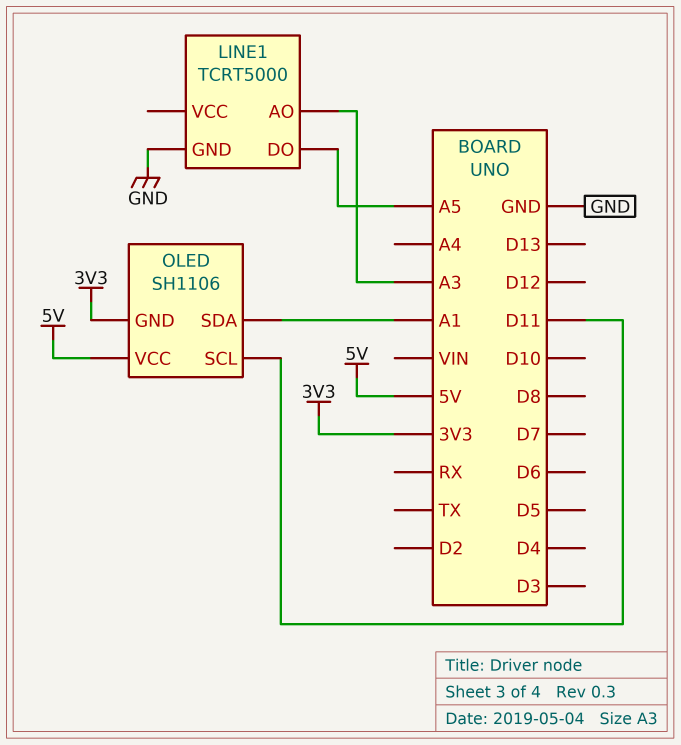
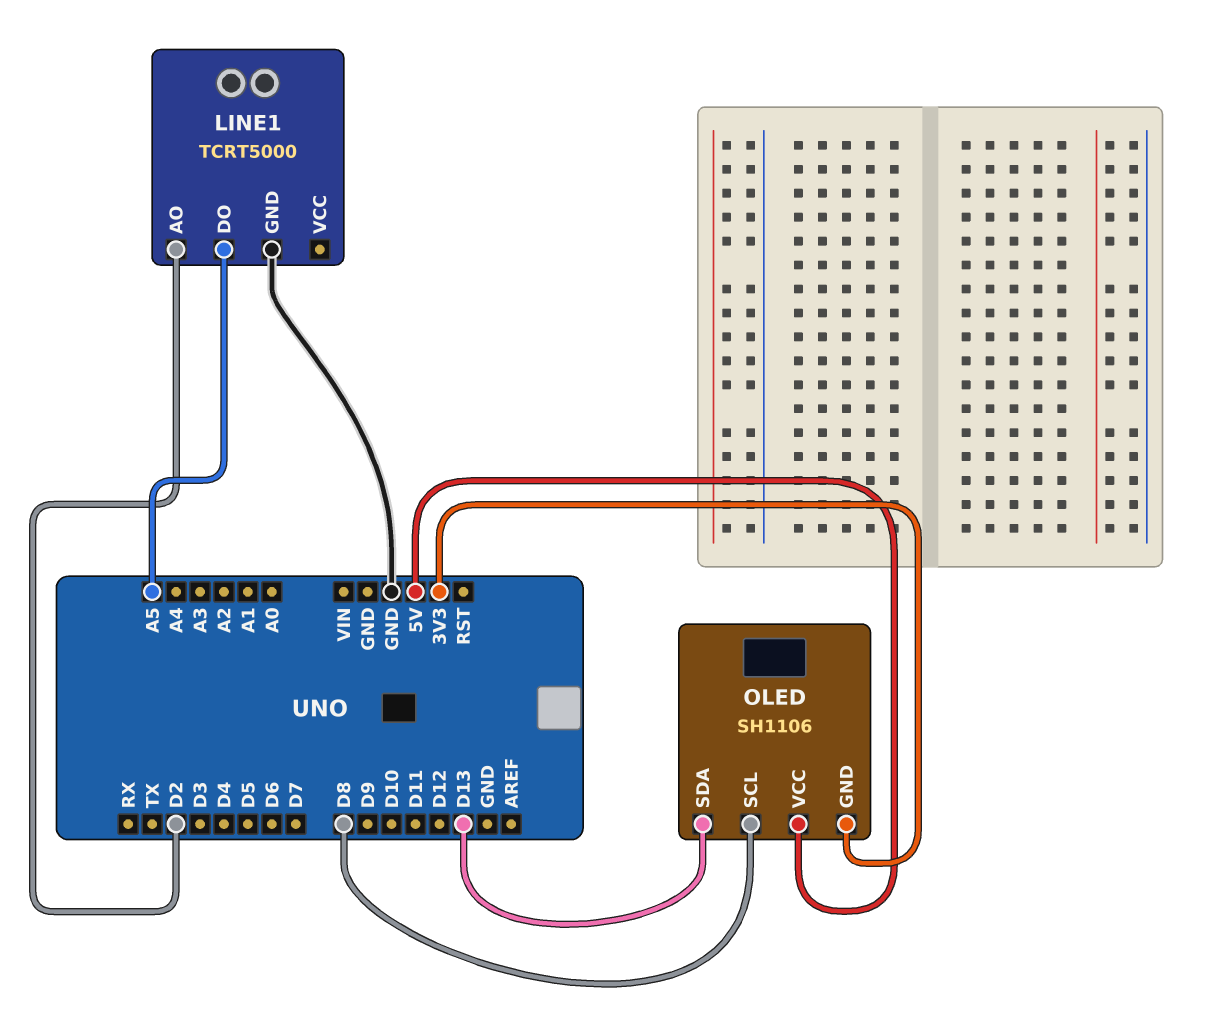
LINE1 pin AO: A3 -> D2
OLED pin SCL: D11 -> D8
OLED pin SDA: A1 -> D13

